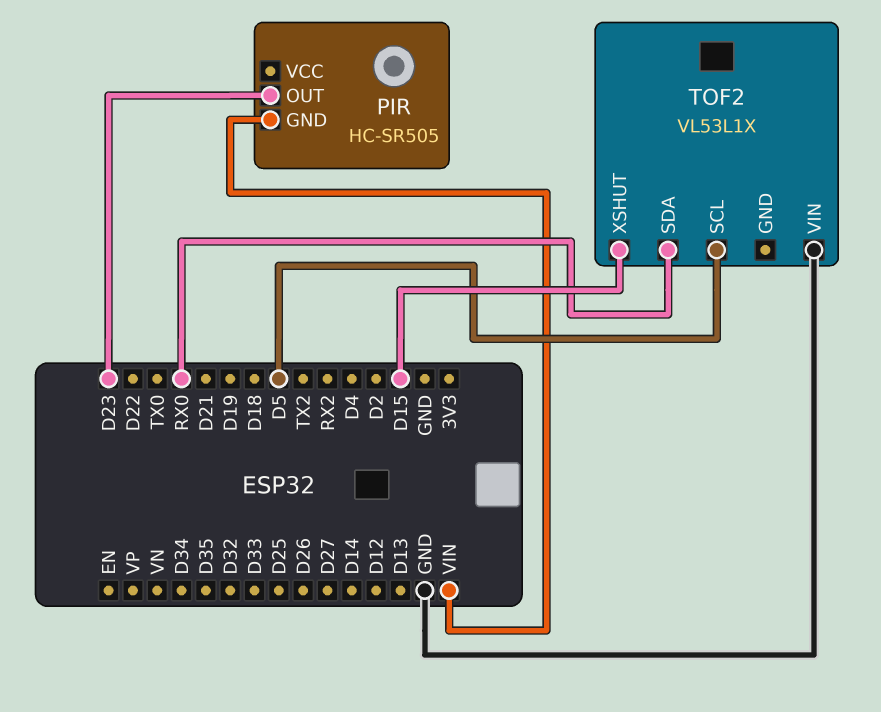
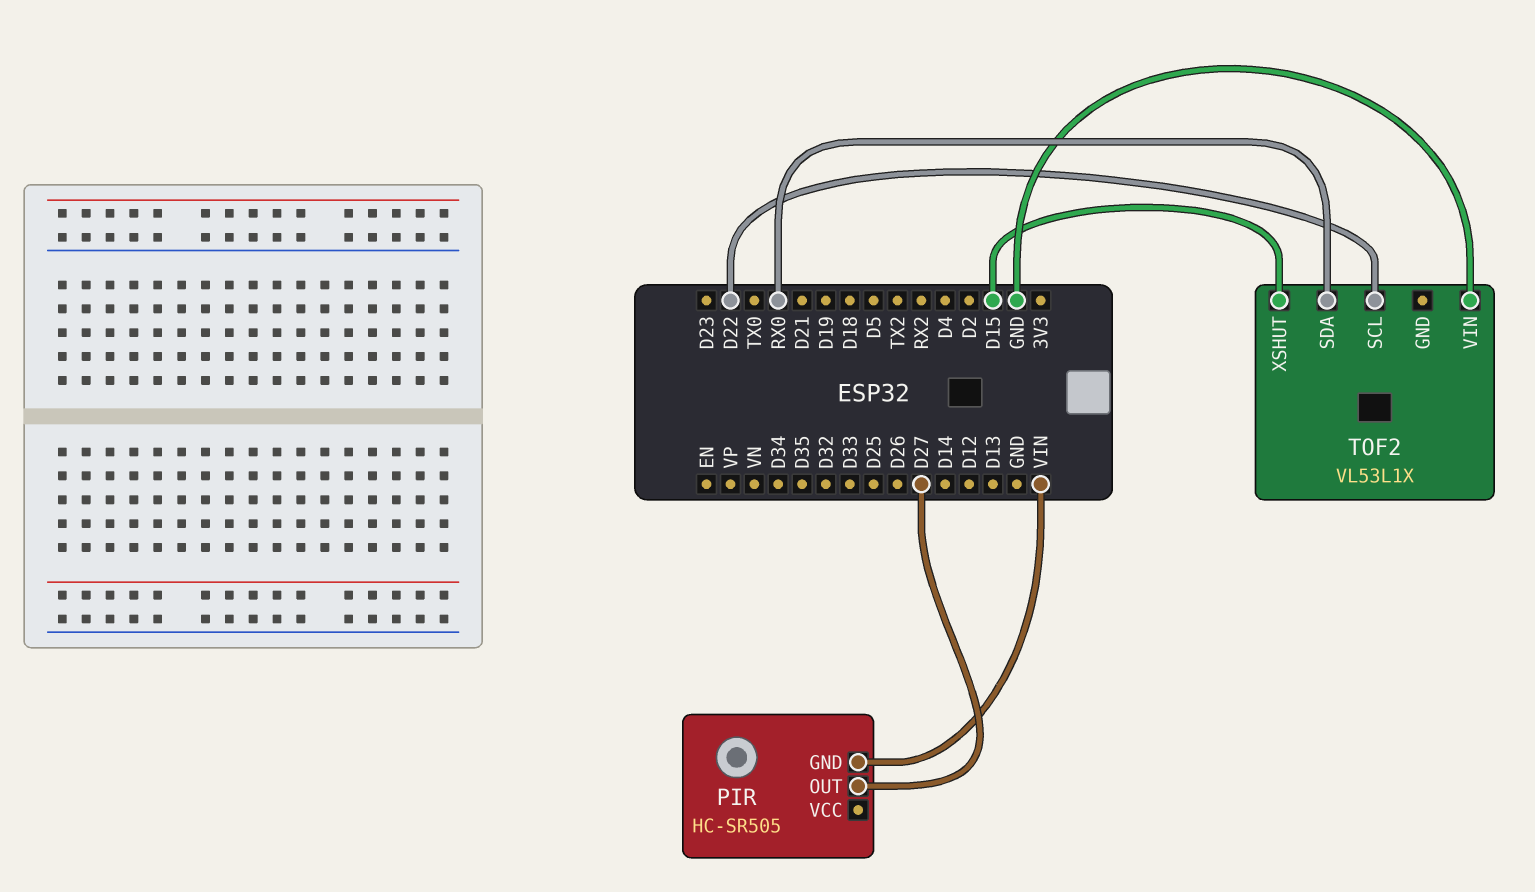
PIR pin OUT: D23 -> D27
TOF2 pin SCL: D5 -> D22

